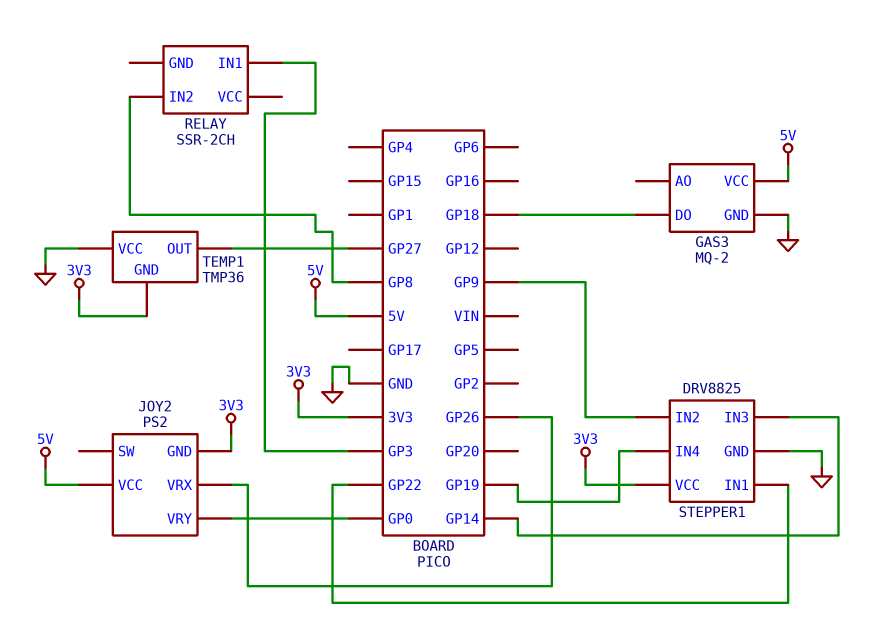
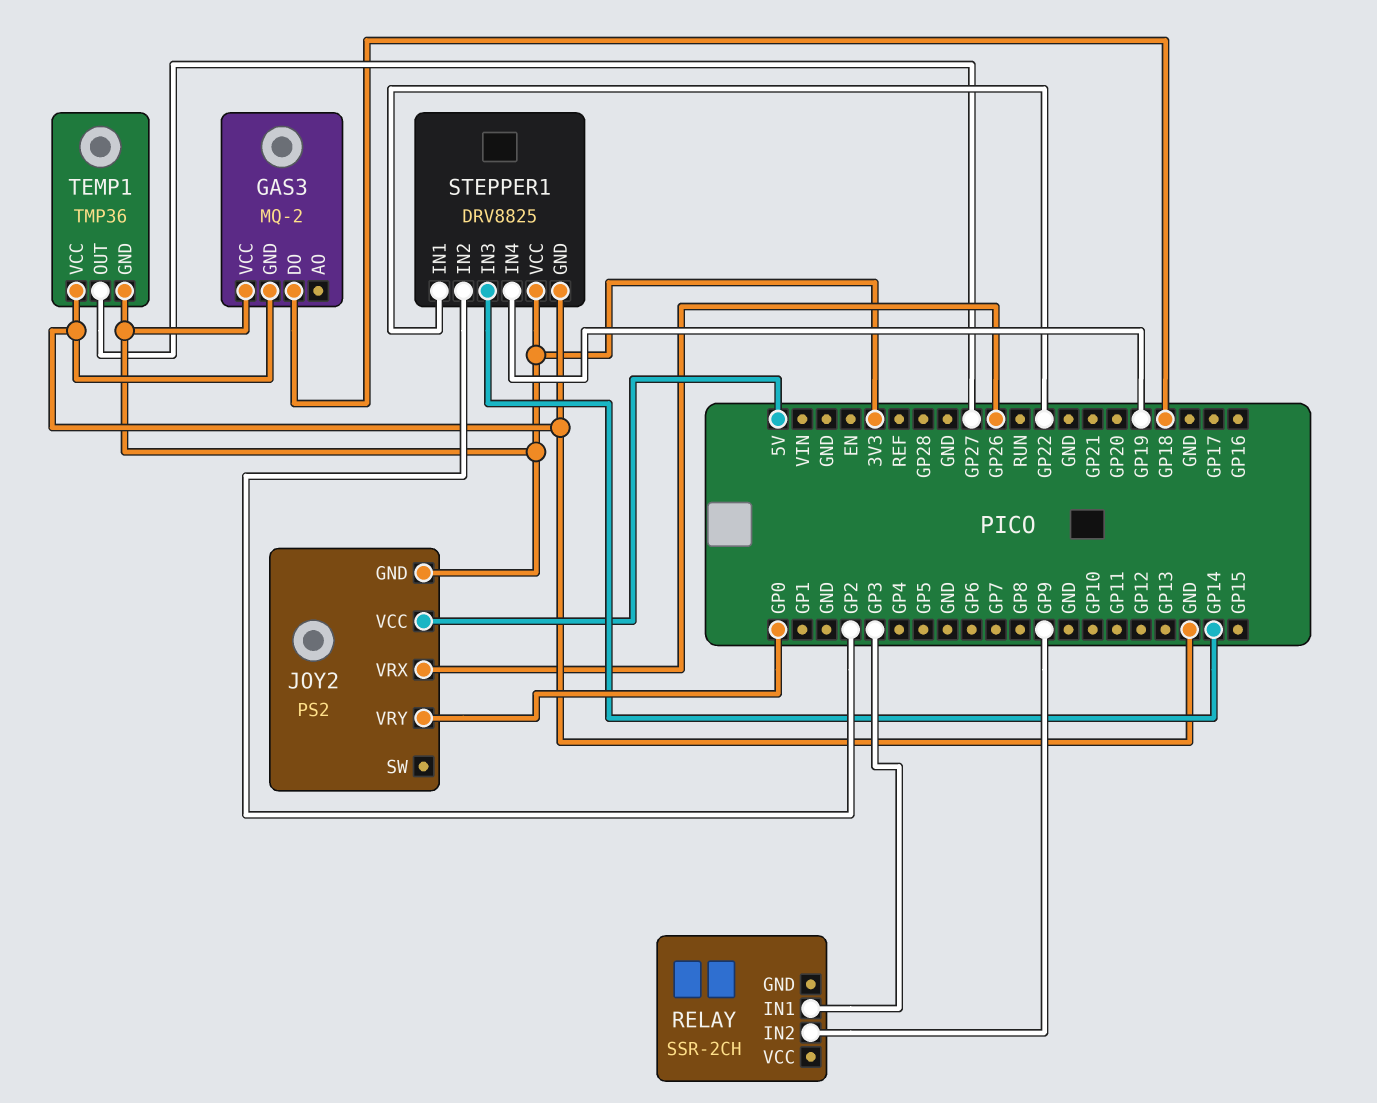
GAS3 pin VCC: 5V -> 3V3
RELAY pin IN2: GP8 -> GP9
STEPPER1 pin IN2: GP9 -> GP2

